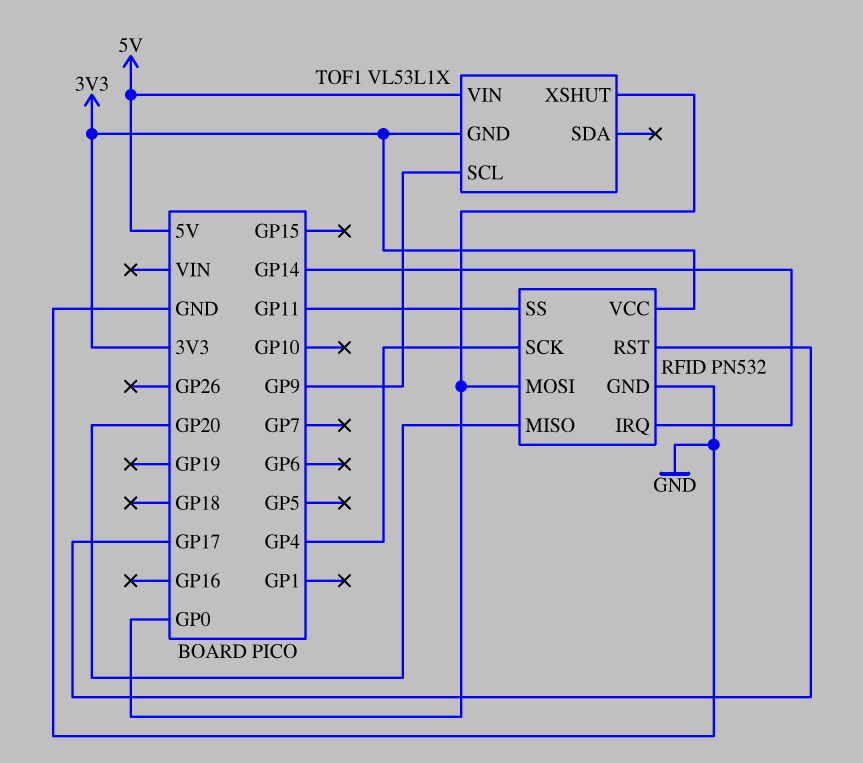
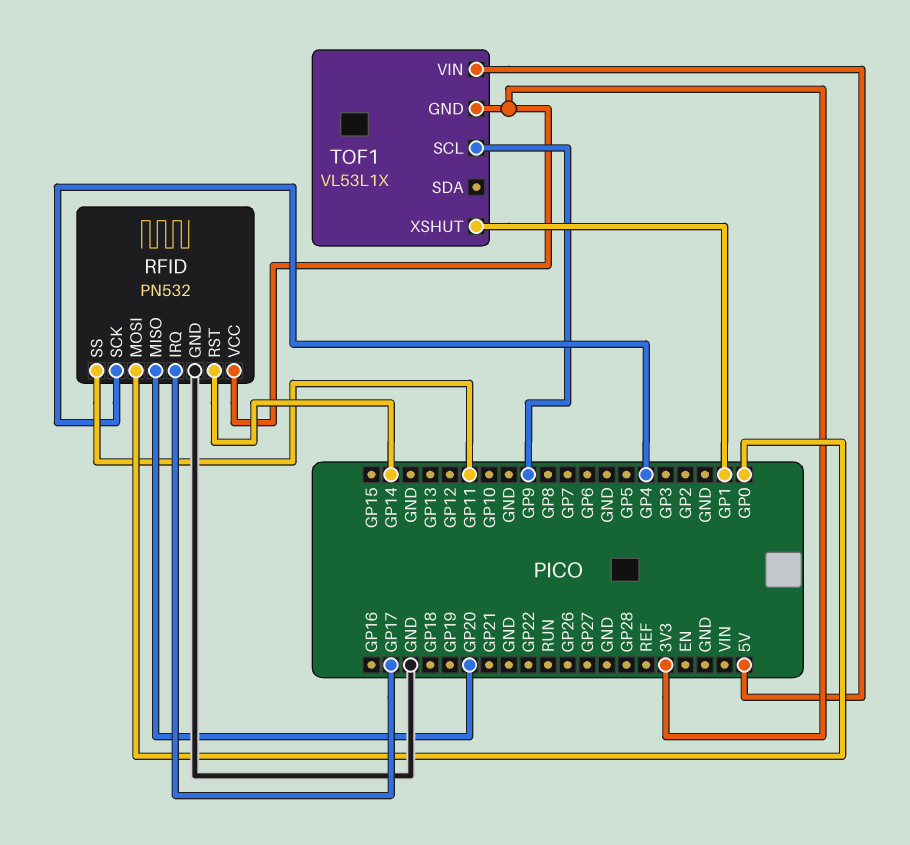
RFID pin IRQ: GP14 -> GP17
RFID pin RST: GP17 -> GP14
TOF1 pin XSHUT: GP0 -> GP1

